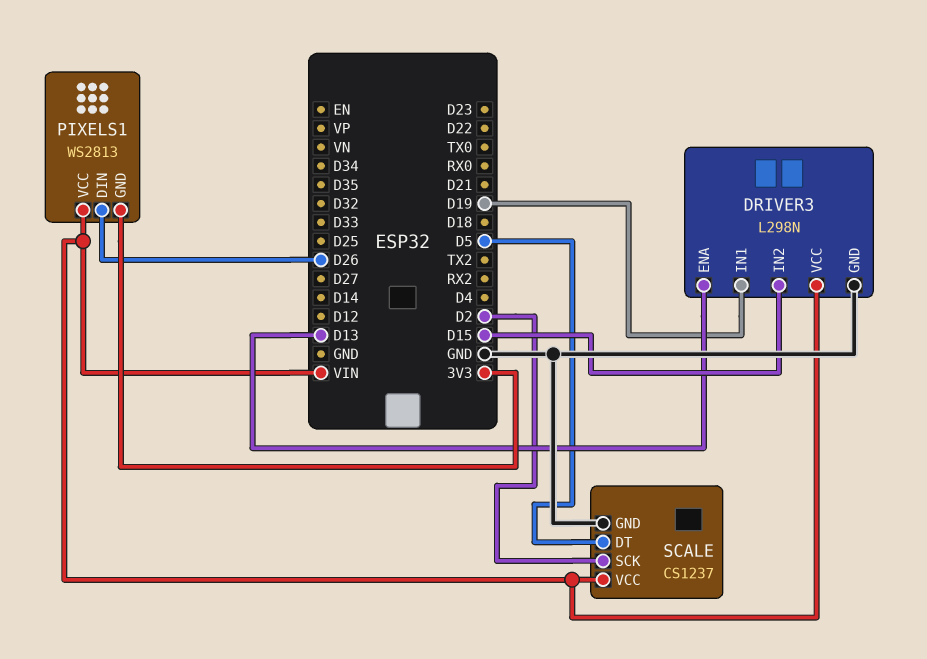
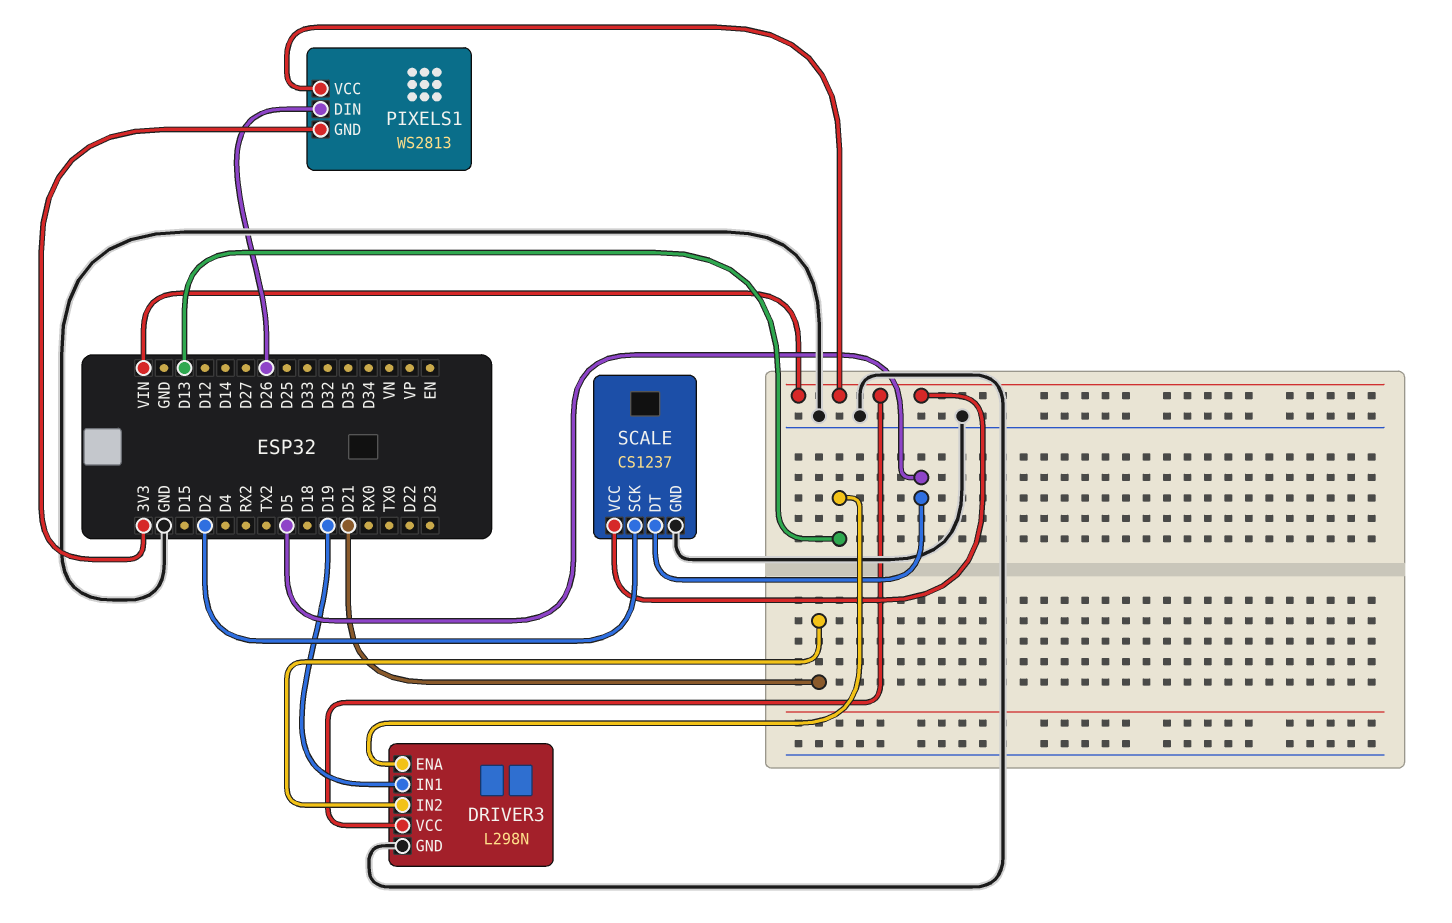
DRIVER3 pin IN2: D15 -> D21

